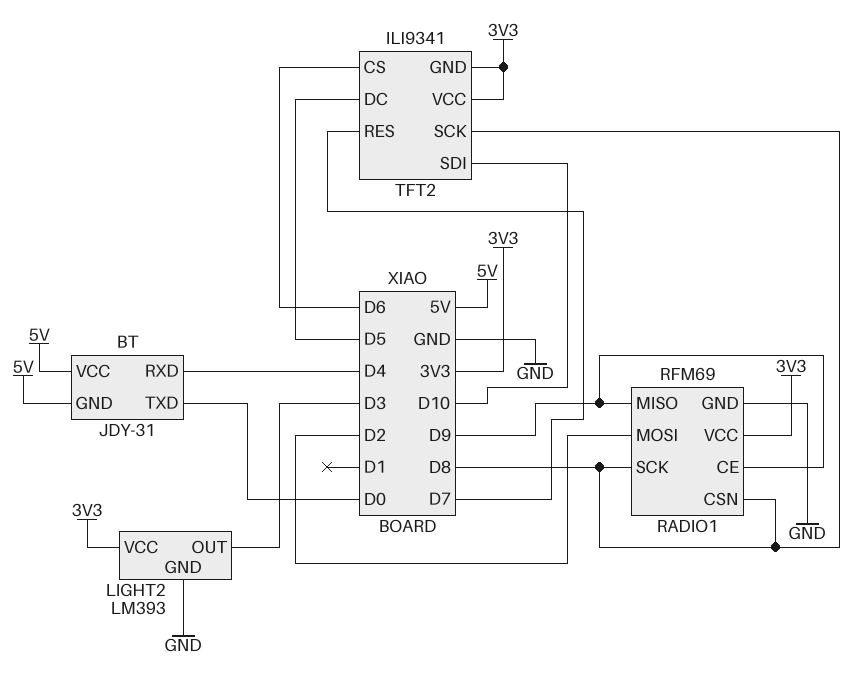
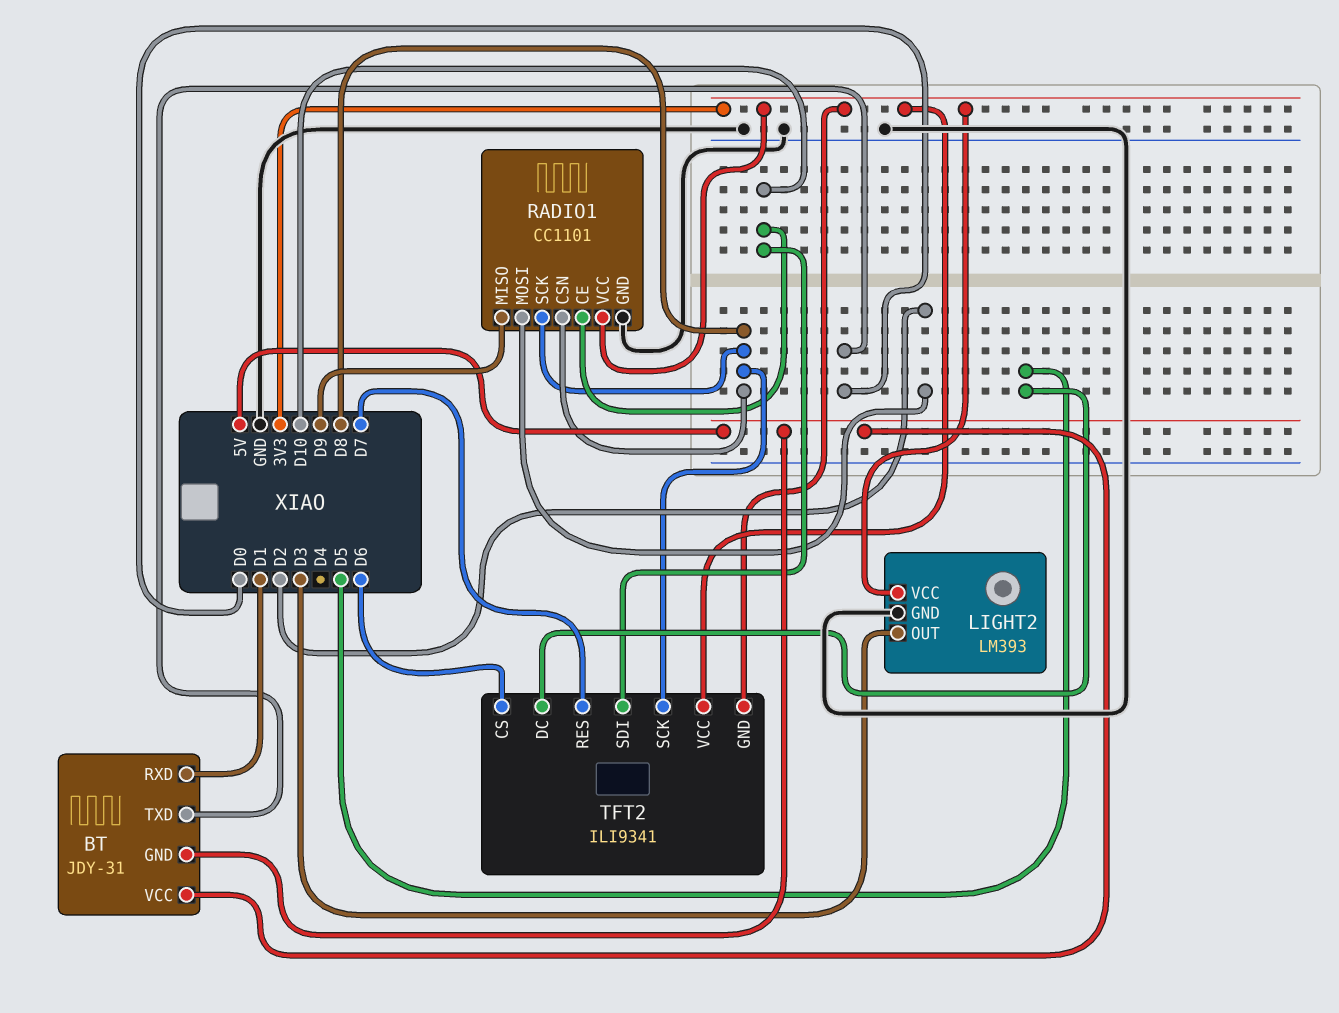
BT pin RXD: D4 -> D1
RADIO1: RFM69 -> CC1101
RADIO1 pin CE: D9 -> D10

